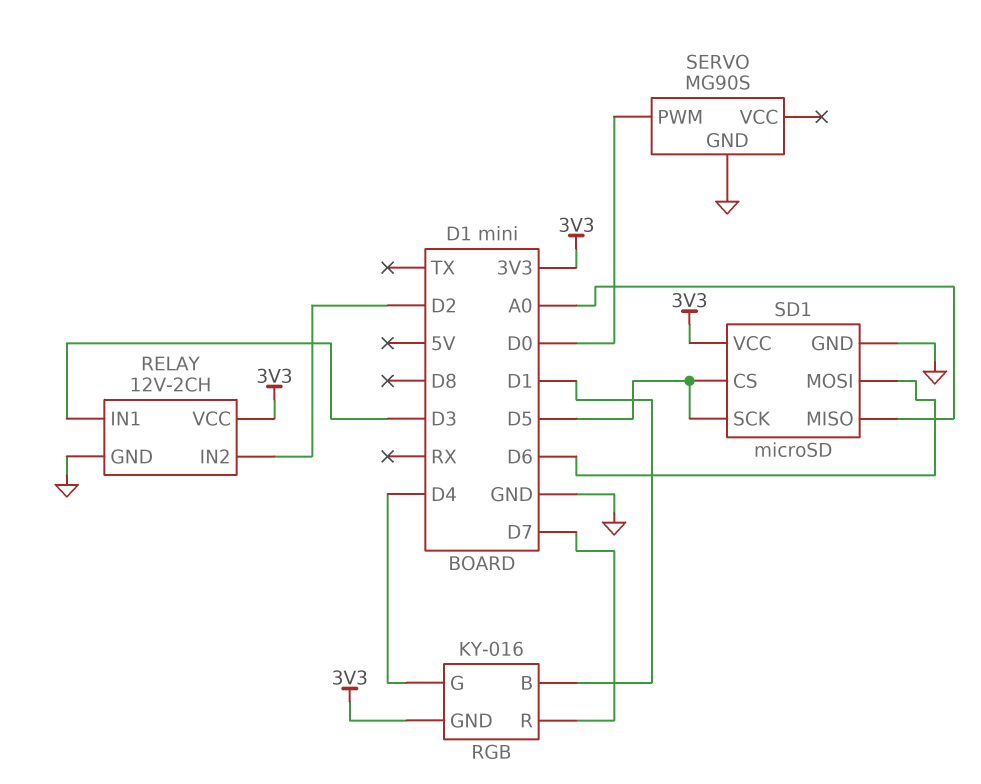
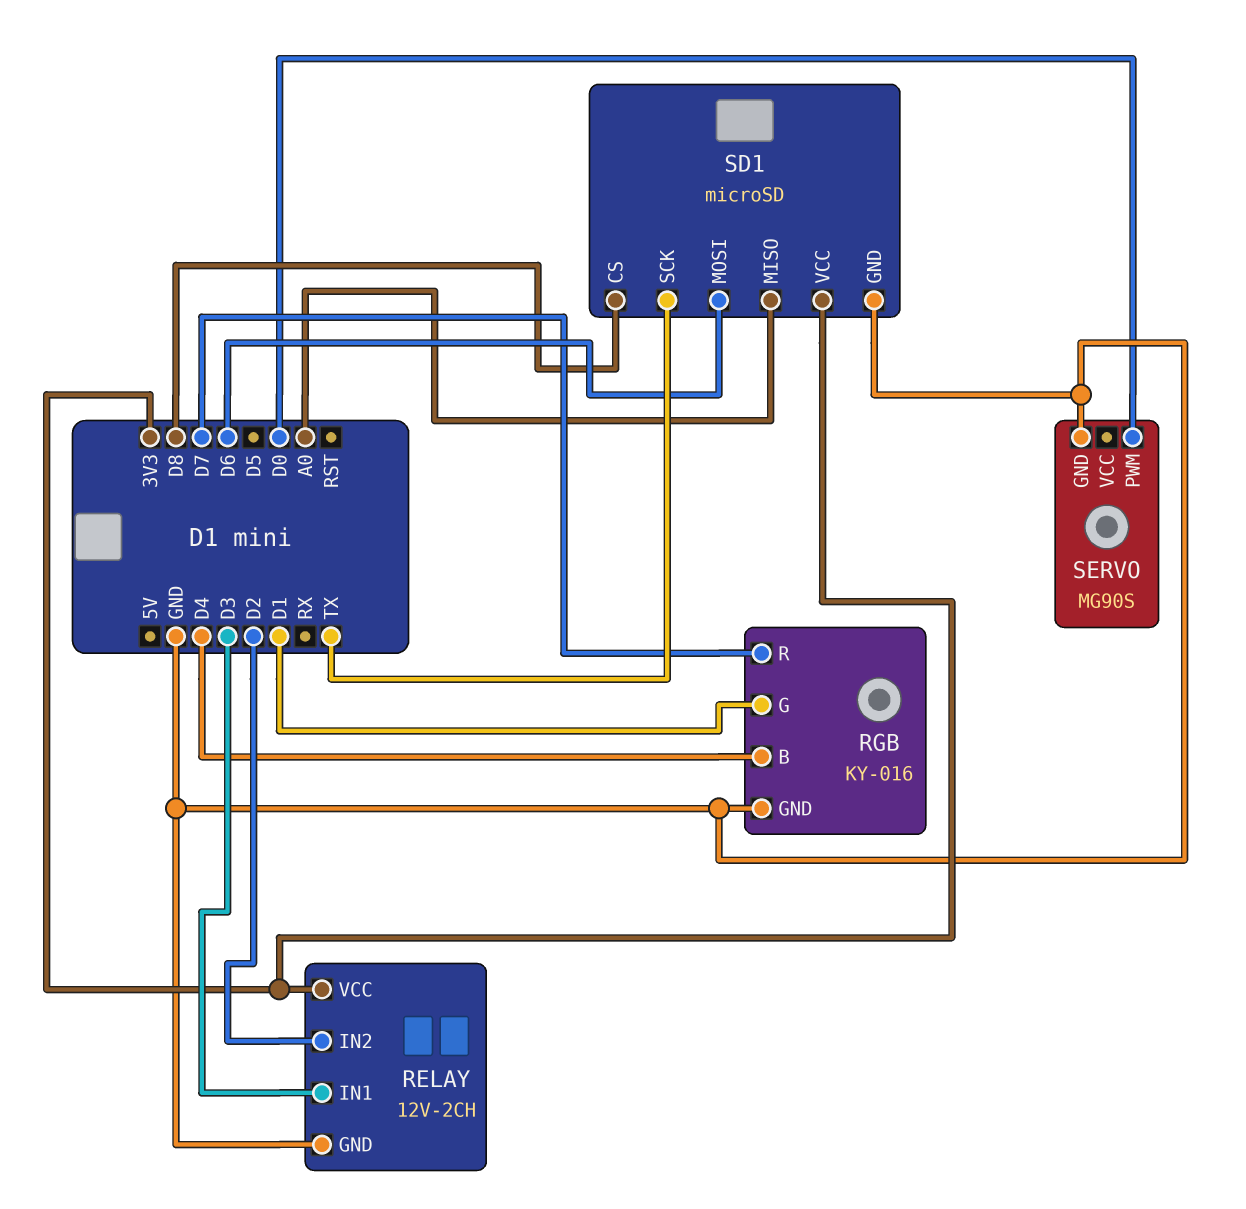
RGB pin B: D1 -> D4
RGB pin G: D4 -> D1
RGB pin GND: 3V3 -> GND
SD1 pin CS: D5 -> D8
SD1 pin SCK: D5 -> TX

